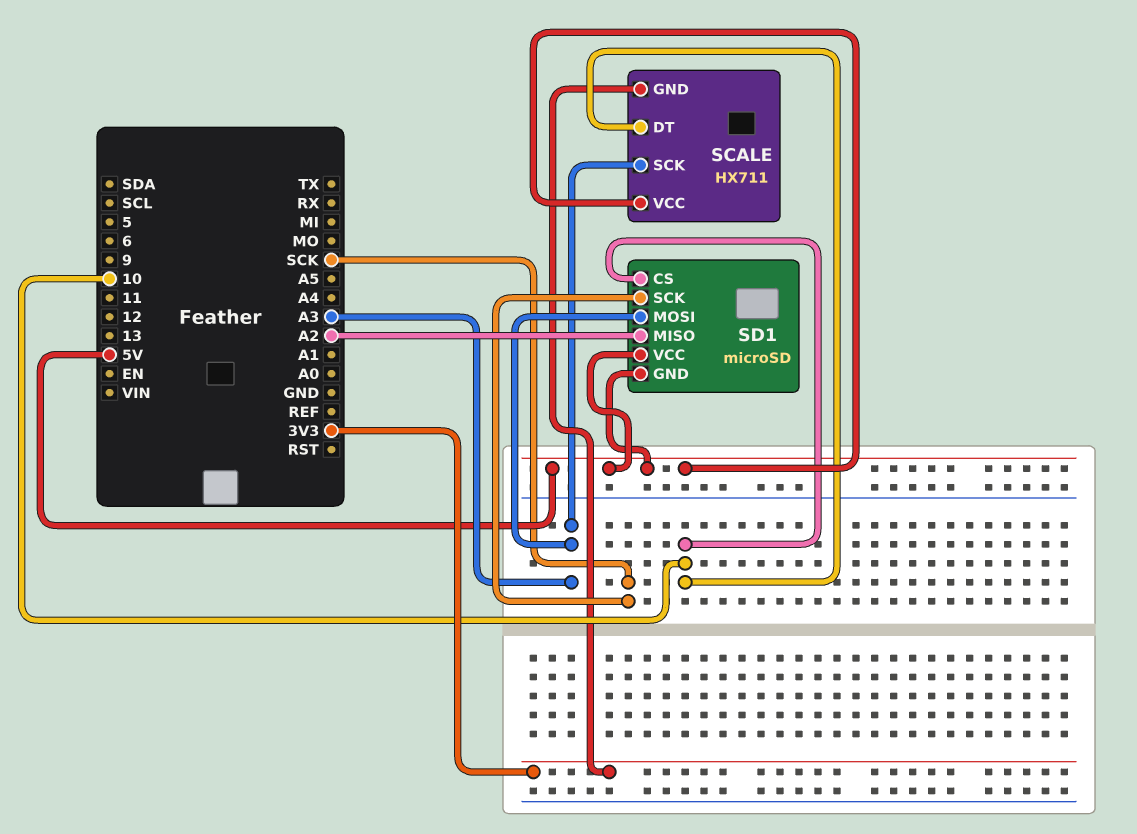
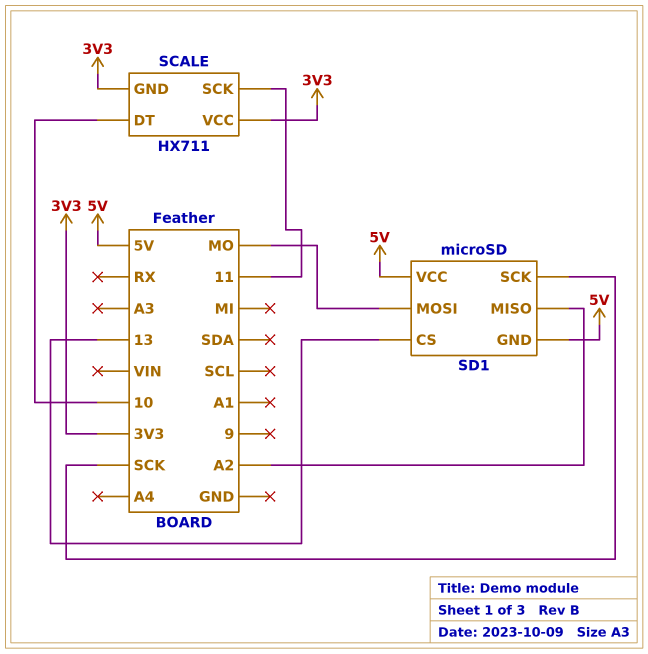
SCALE pin SCK: A3 -> 11
SCALE pin VCC: 5V -> 3V3
SD1 pin CS: 10 -> 13
SD1 pin MOSI: A3 -> MO

